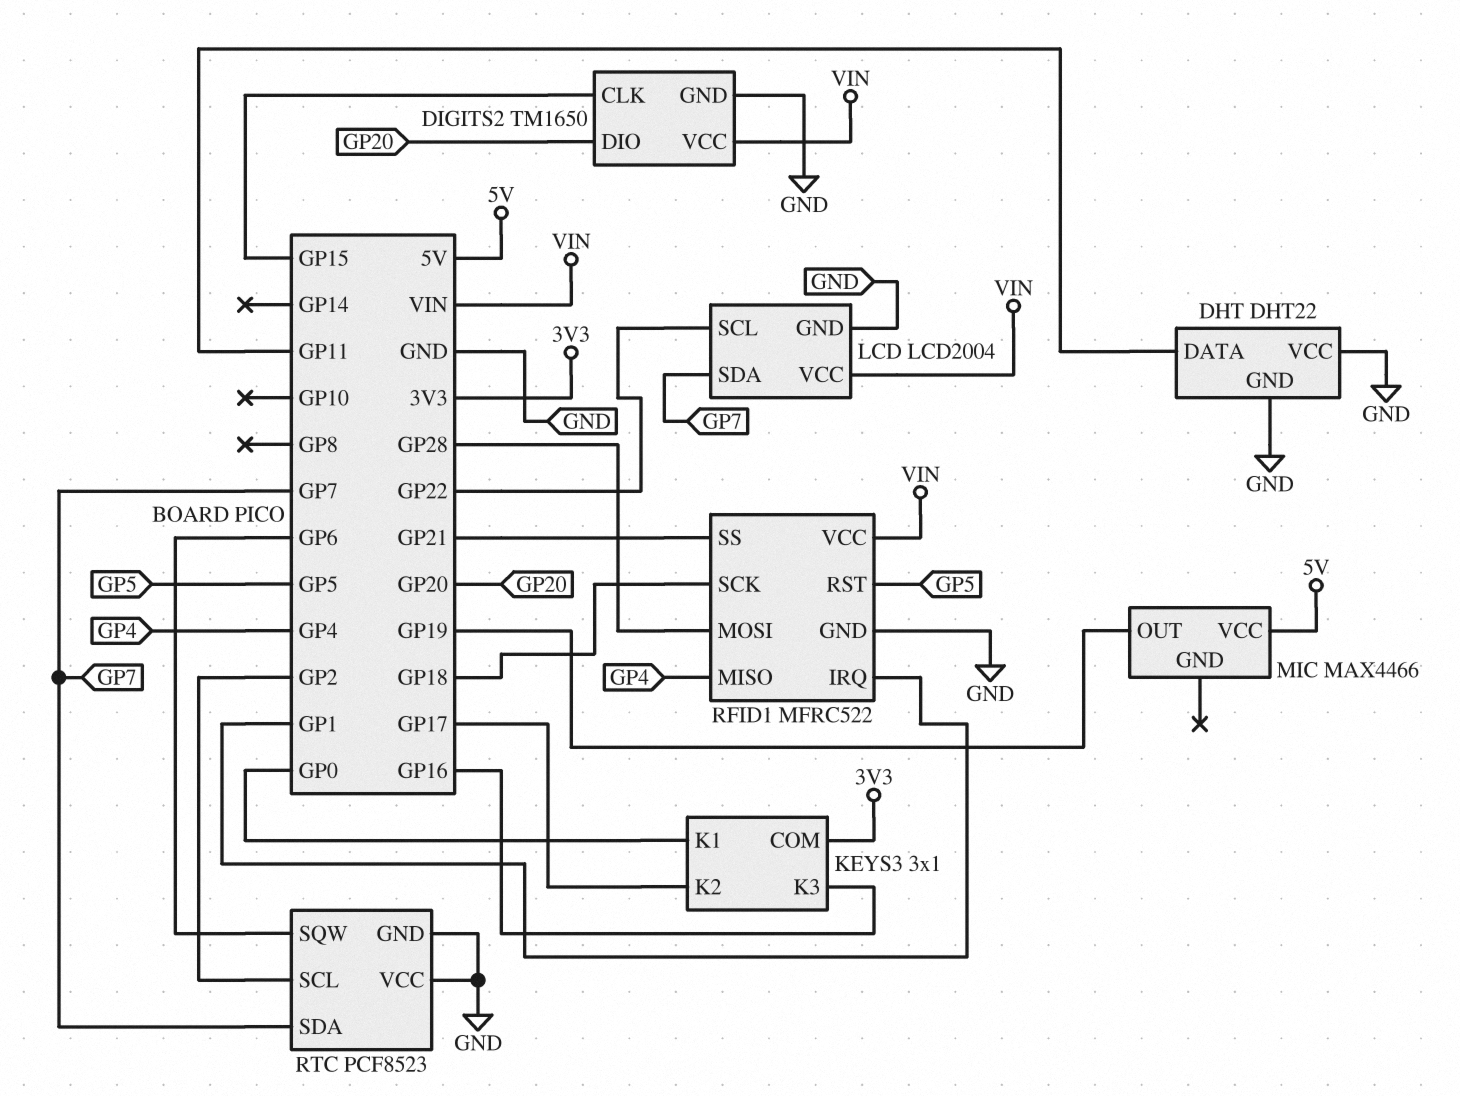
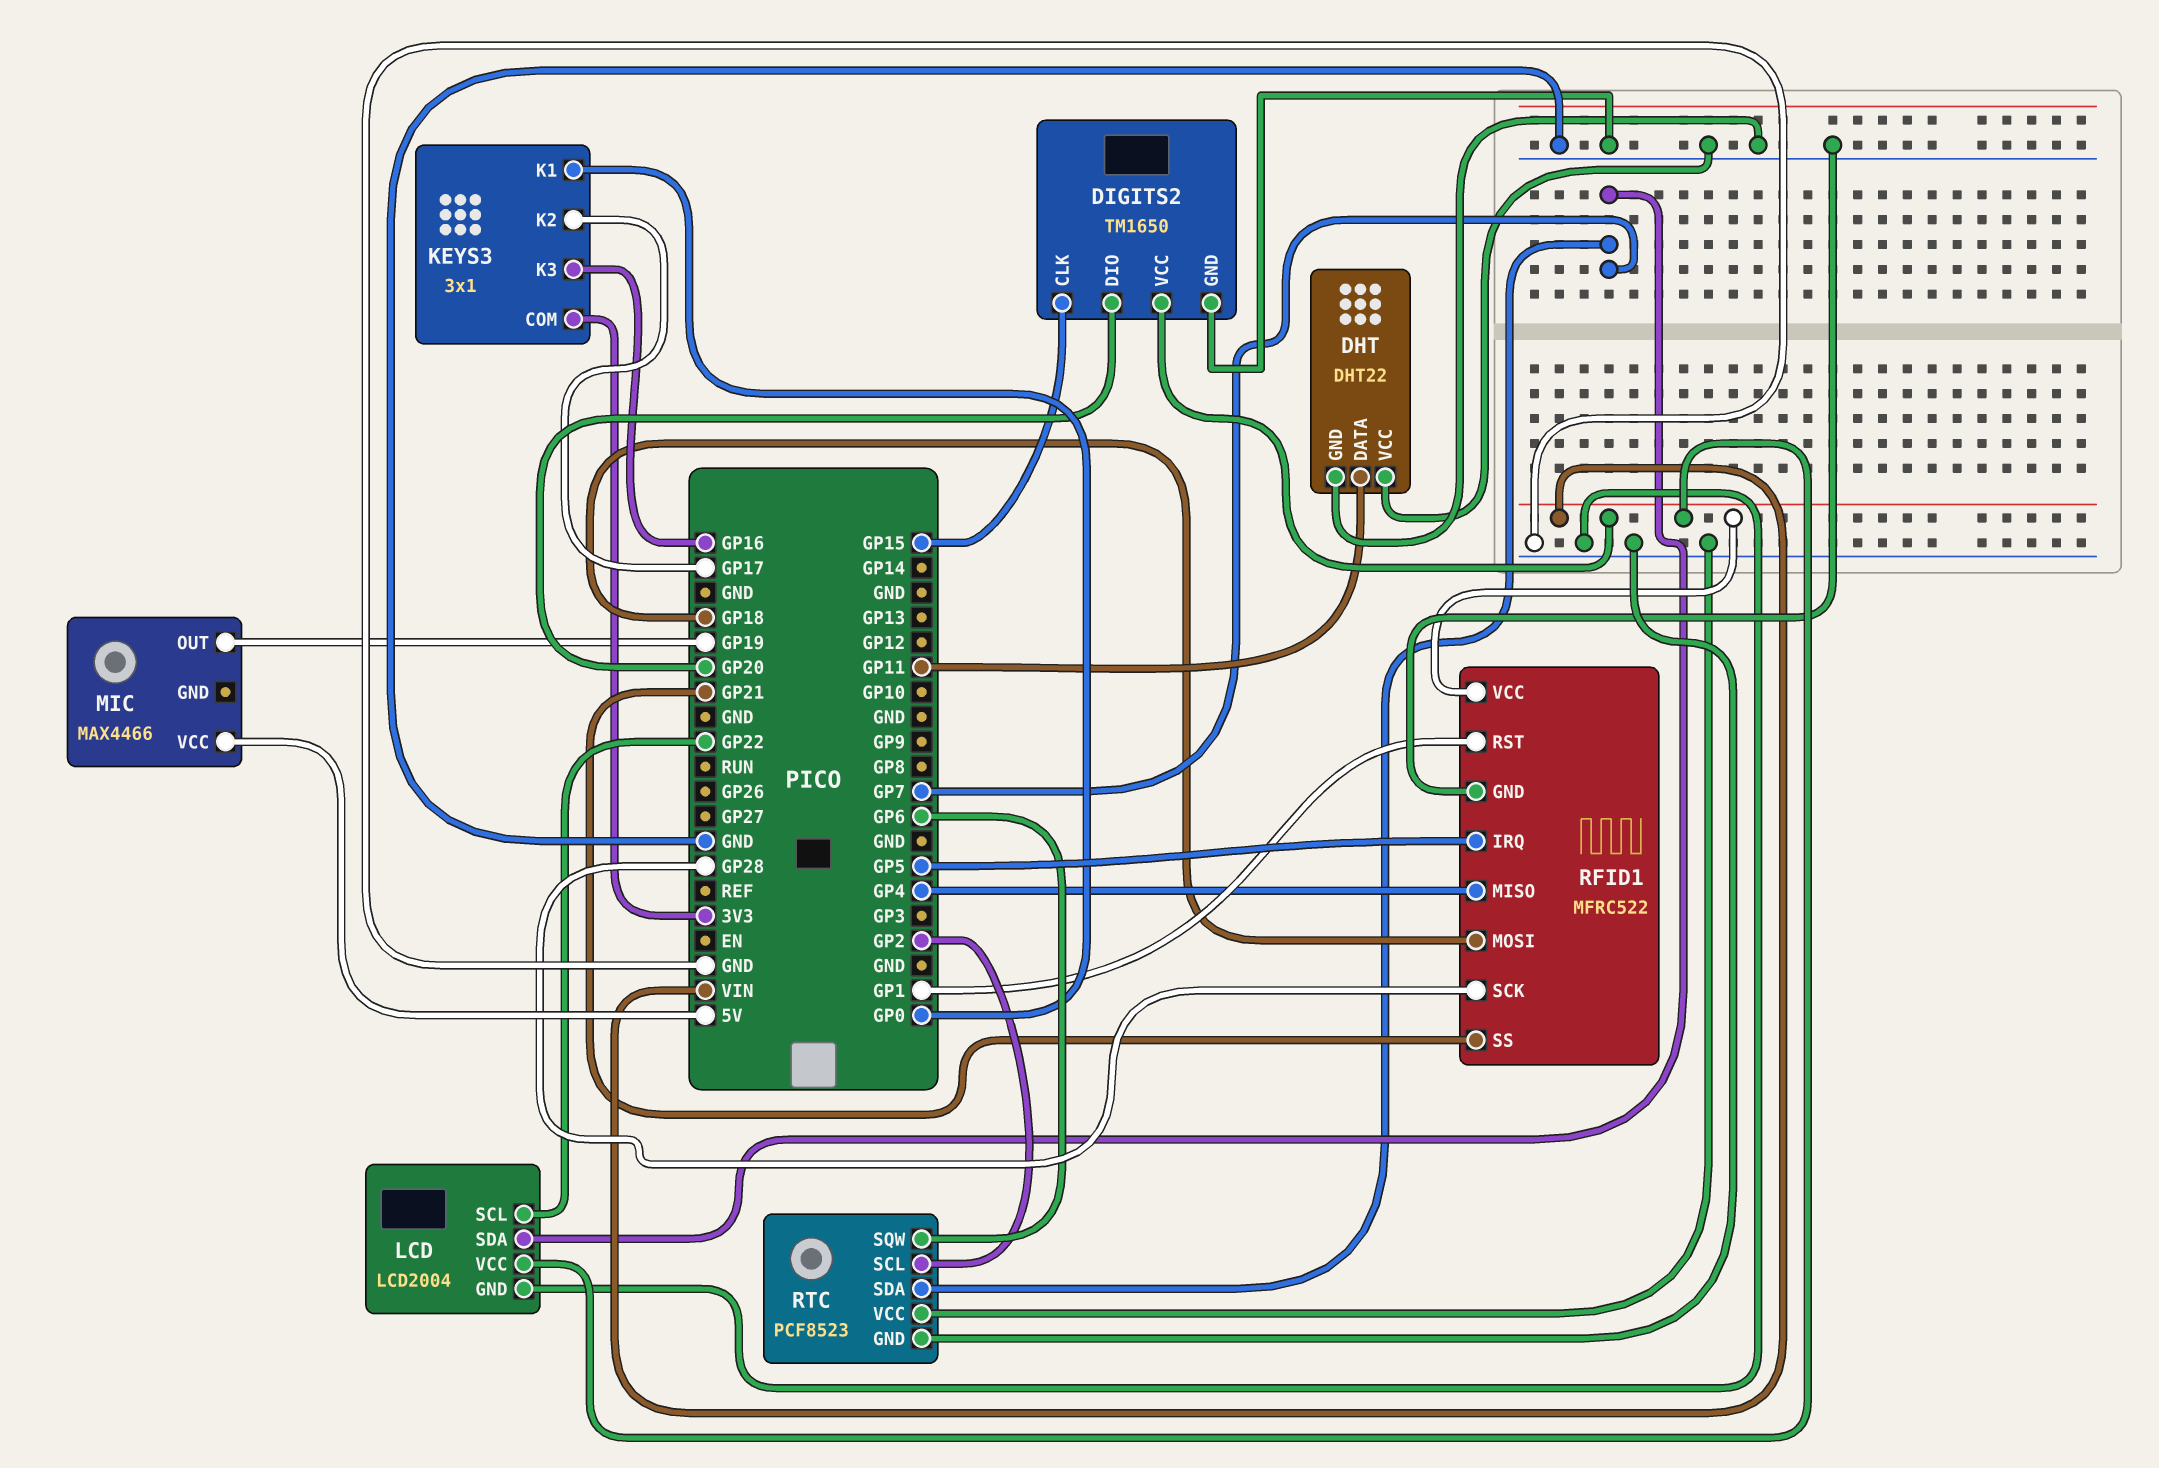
RFID1 pin IRQ: GP1 -> GP5
RFID1 pin MOSI: GP28 -> GP18
RFID1 pin RST: GP5 -> GP1
RFID1 pin SCK: GP18 -> GP28

